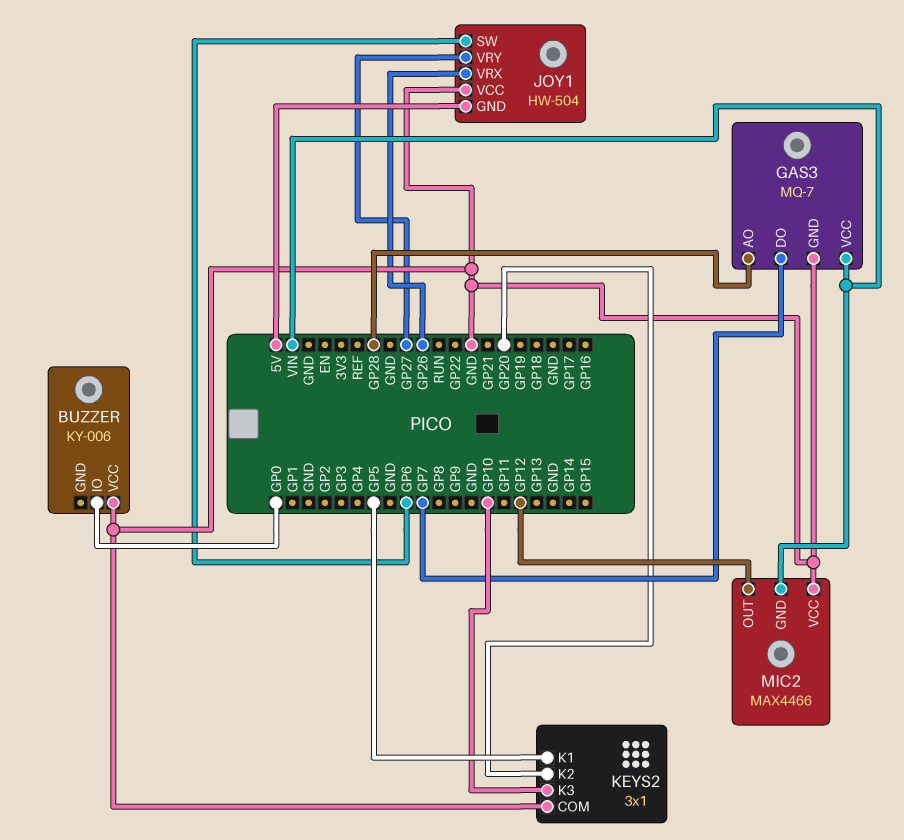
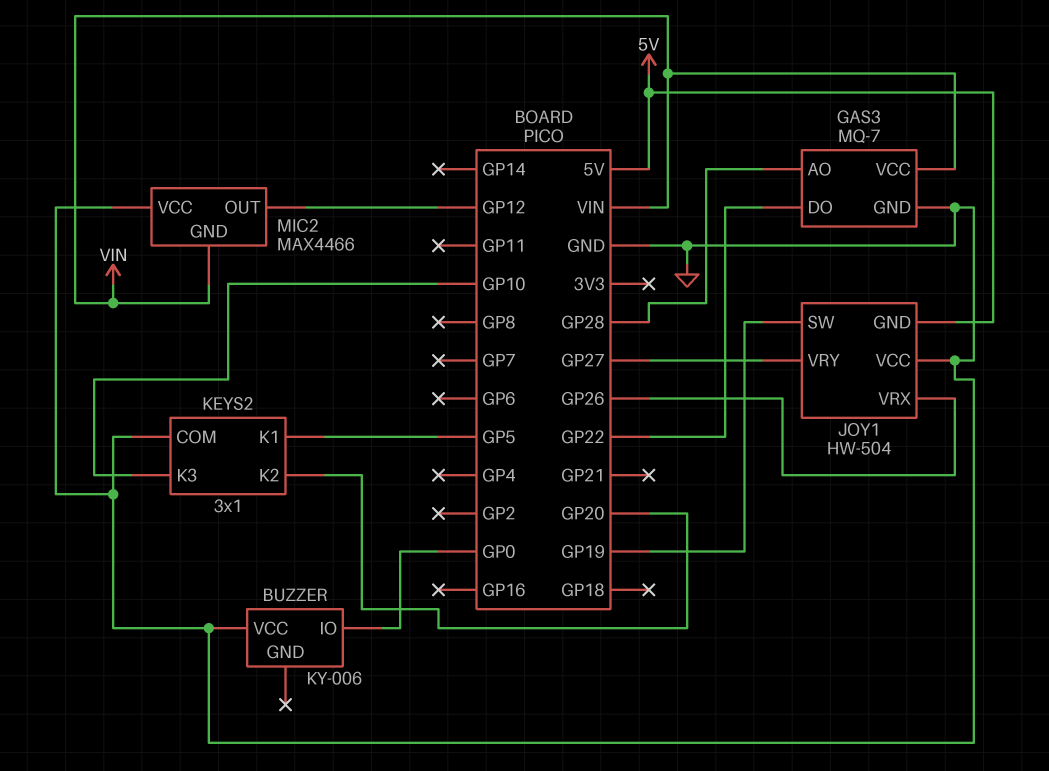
GAS3 pin DO: GP7 -> GP22
JOY1 pin SW: GP6 -> GP19

